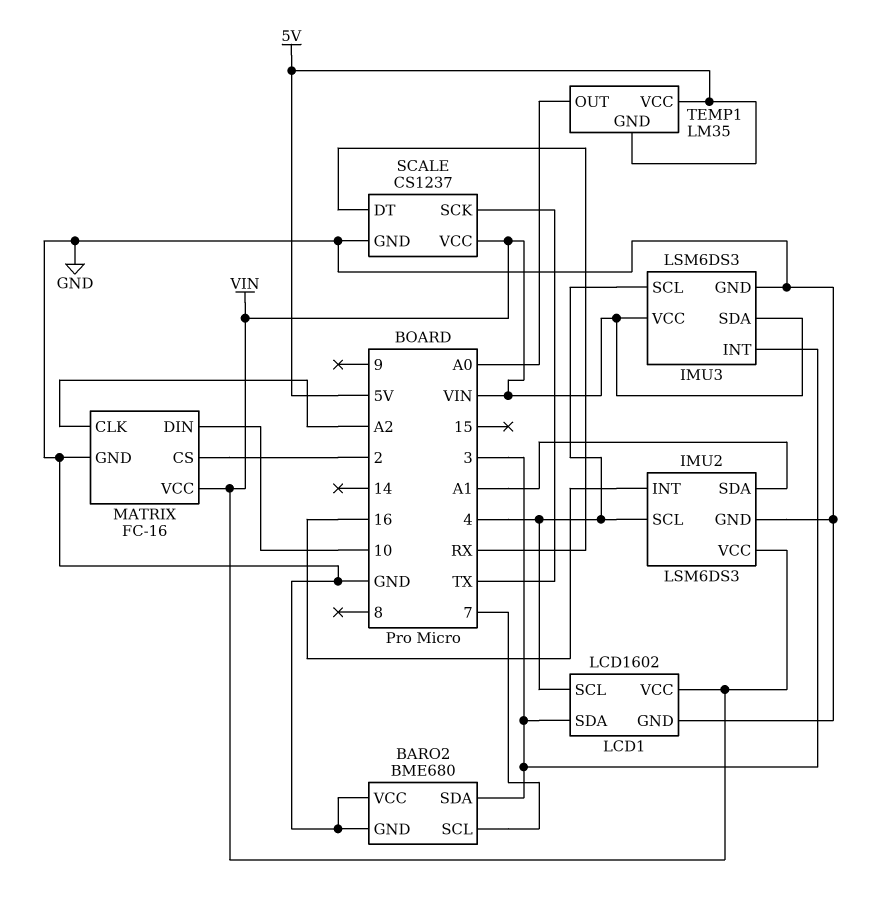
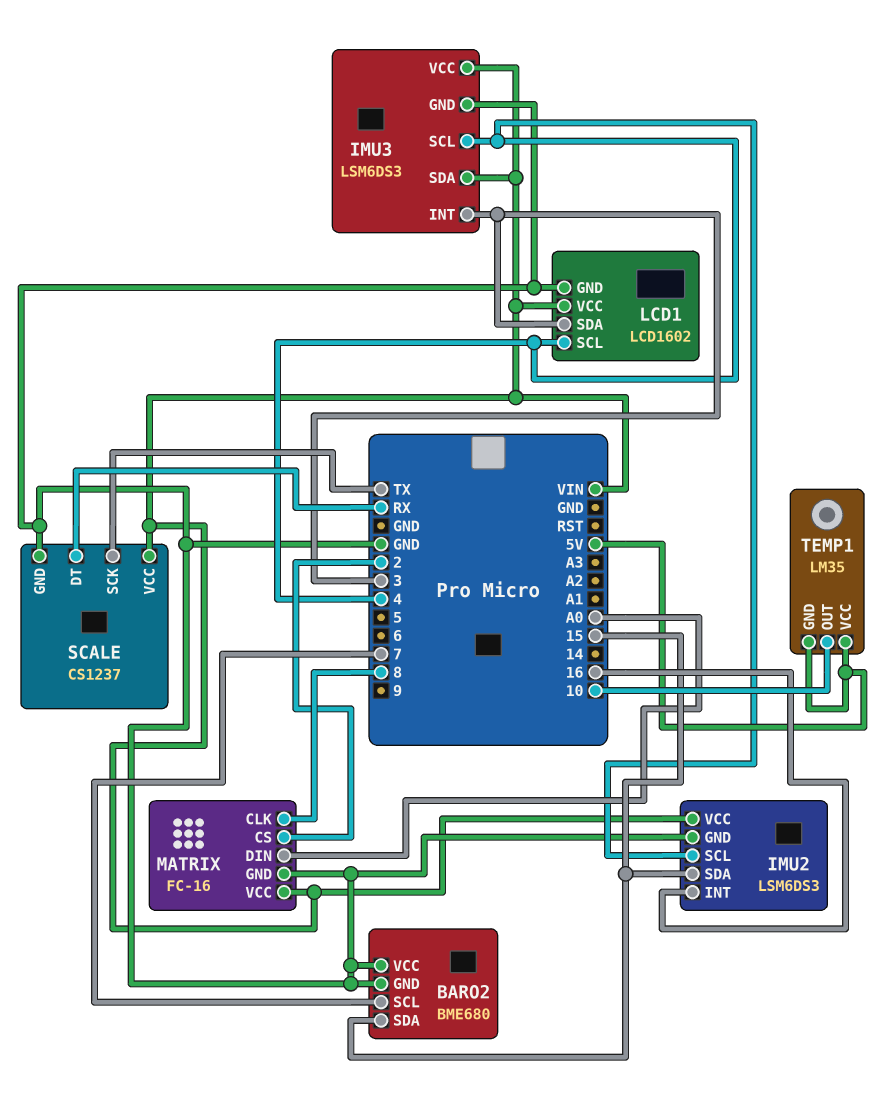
BARO2 pin SDA: 3 -> 15
IMU2 pin SDA: A1 -> 15
MATRIX pin CLK: A2 -> 8
MATRIX pin DIN: 10 -> A0
TEMP1 pin OUT: A0 -> 10

